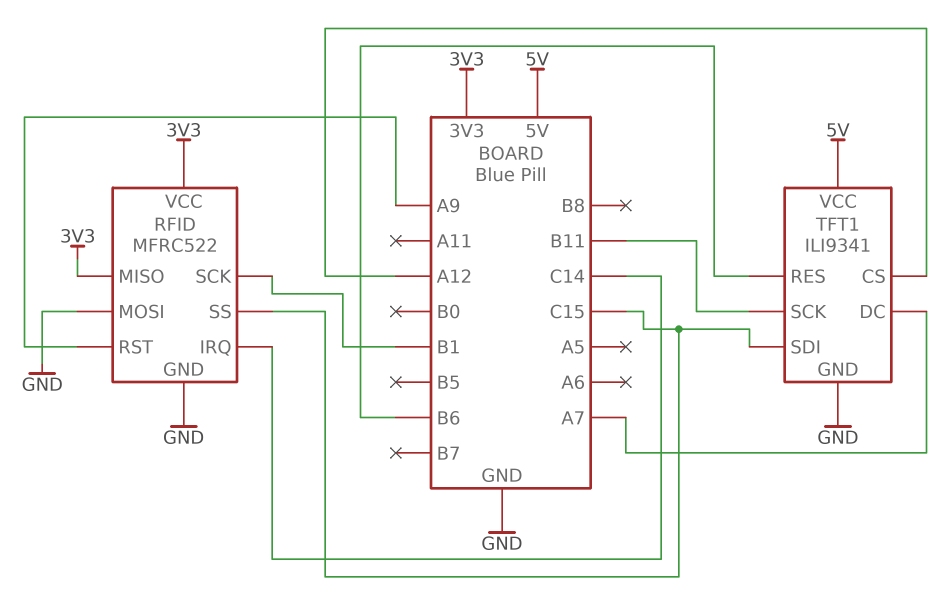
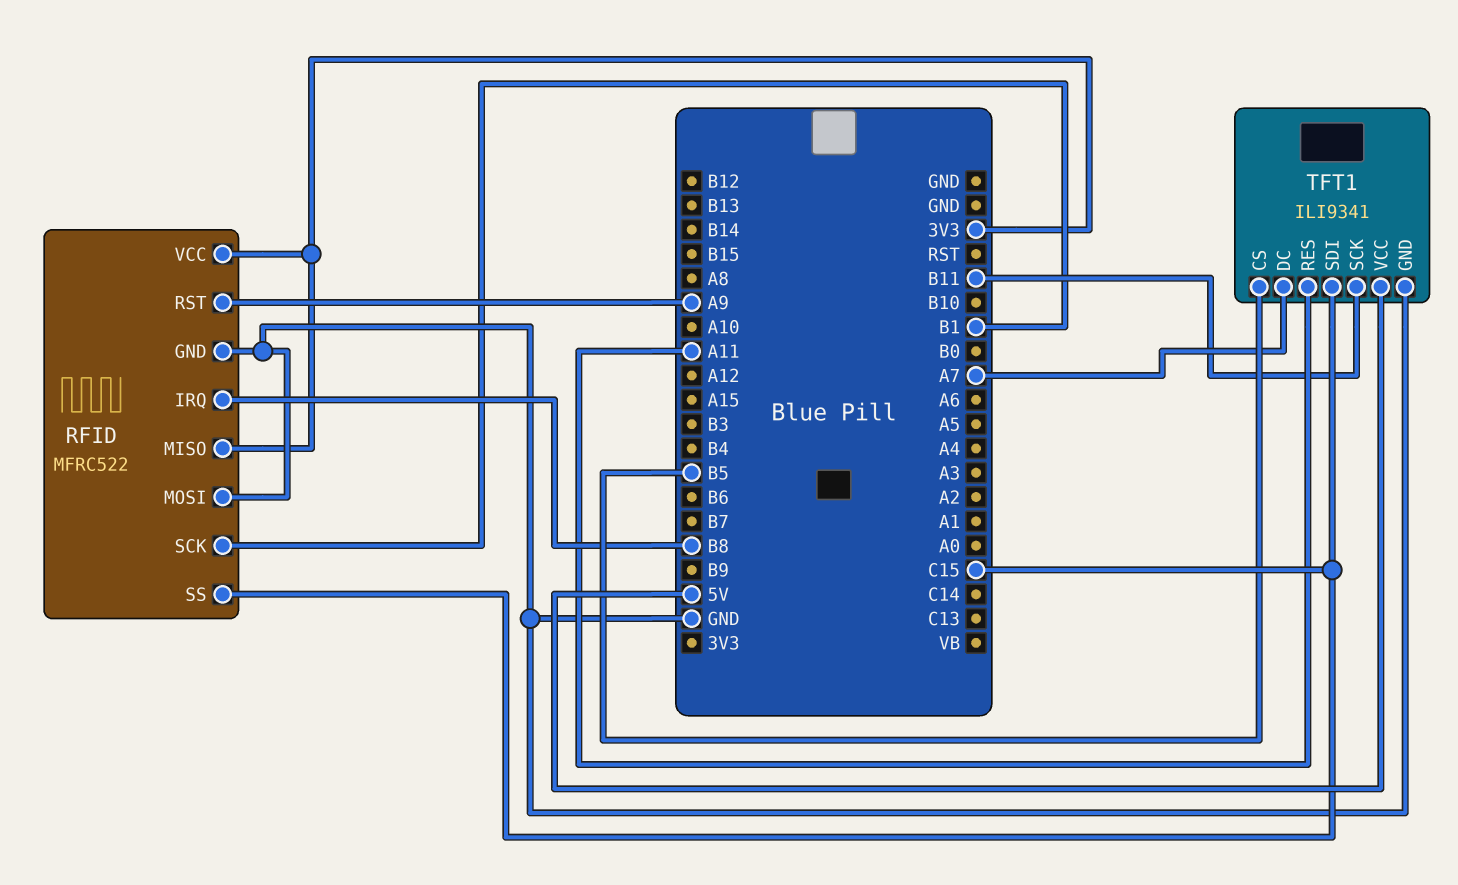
RFID pin IRQ: C14 -> B8
TFT1 pin CS: A12 -> B5
TFT1 pin RES: B6 -> A11

